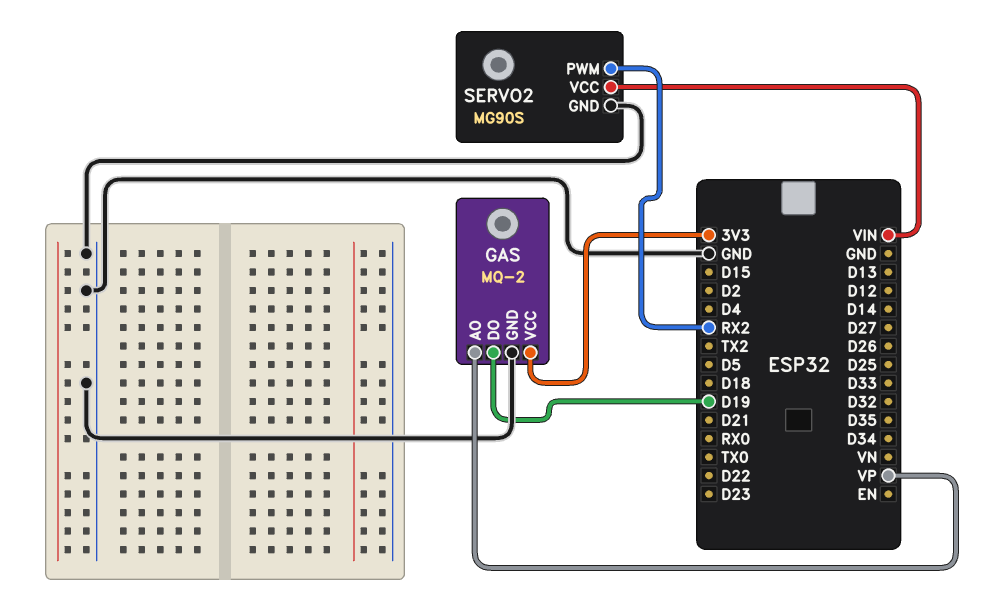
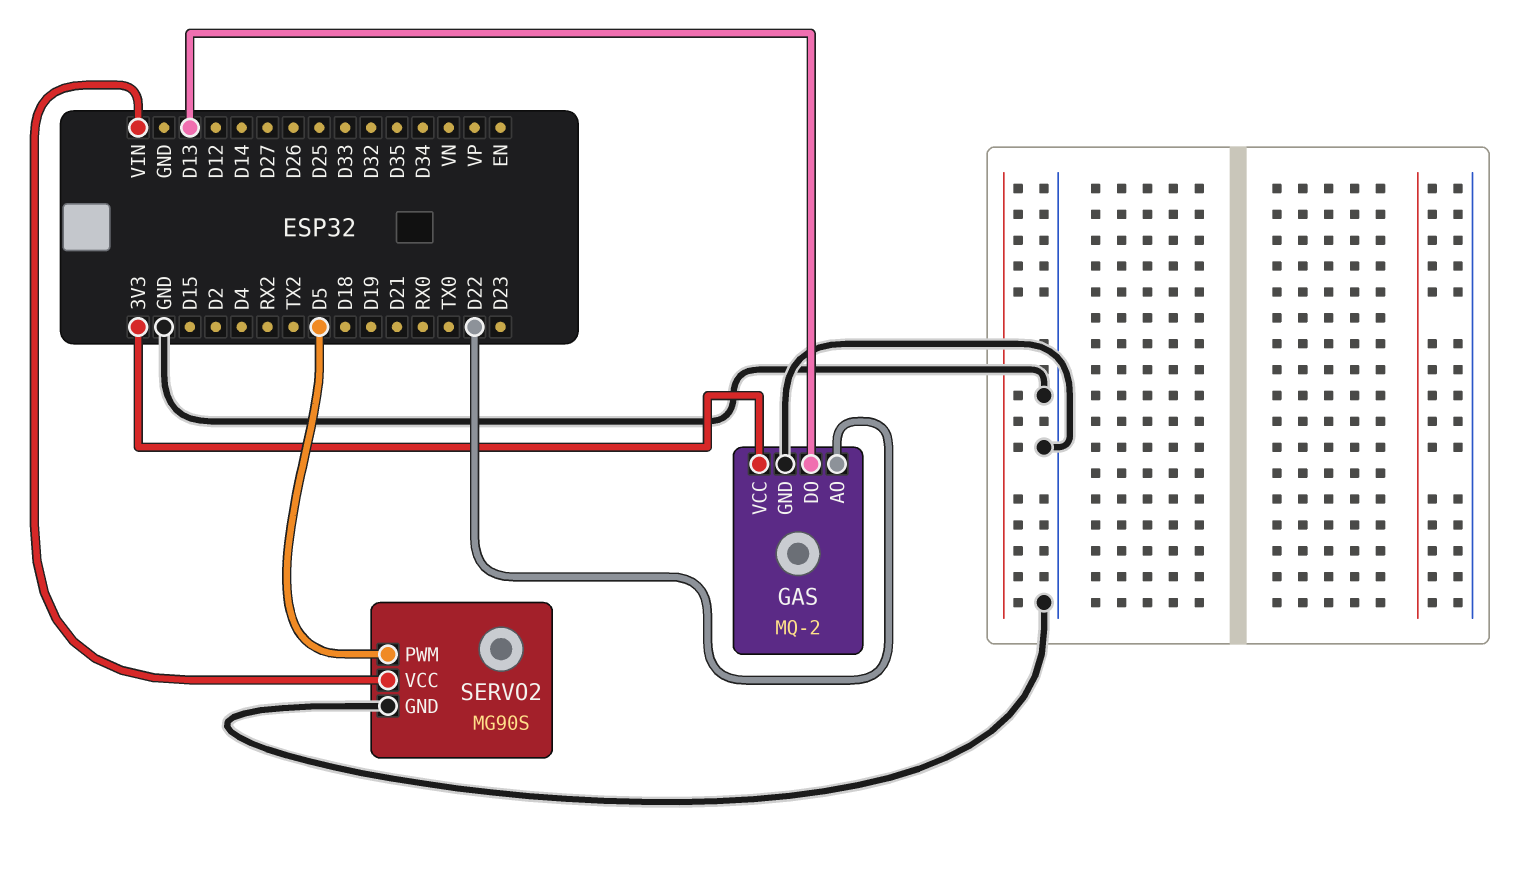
GAS pin AO: VP -> D22
GAS pin DO: D19 -> D13
SERVO2 pin PWM: RX2 -> D5

